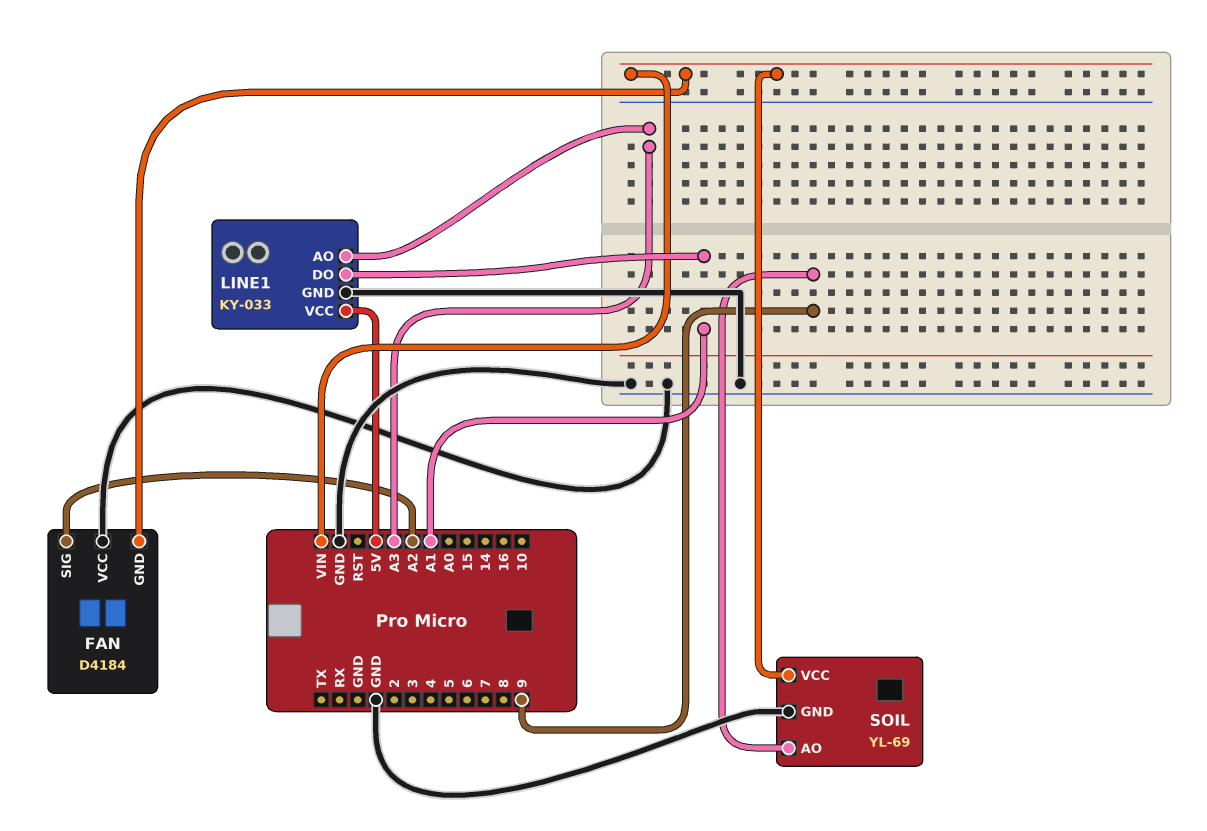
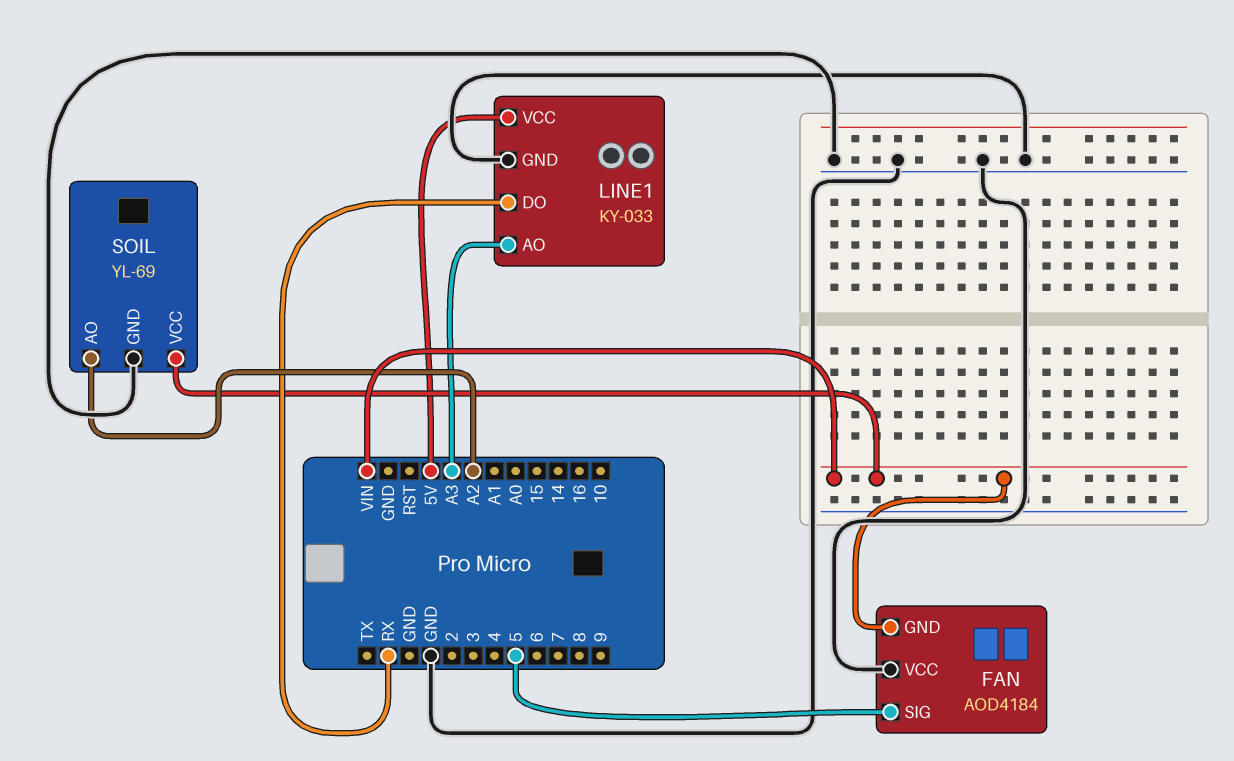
FAN: D4184 -> AOD4184
FAN pin SIG: A2 -> 5
LINE1 pin DO: A1 -> RX
SOIL pin AO: 9 -> A2

